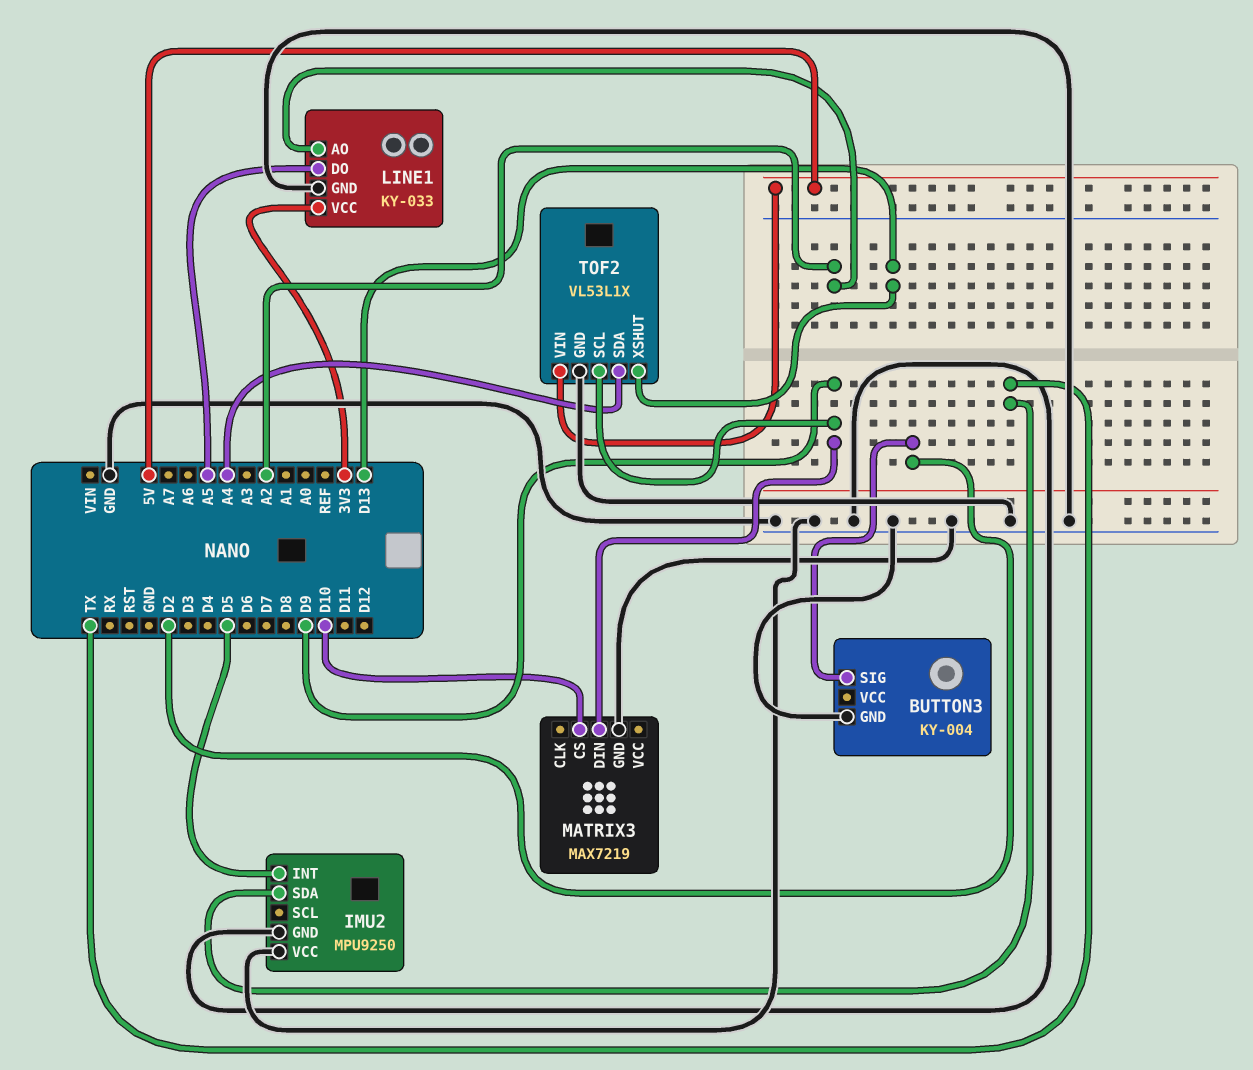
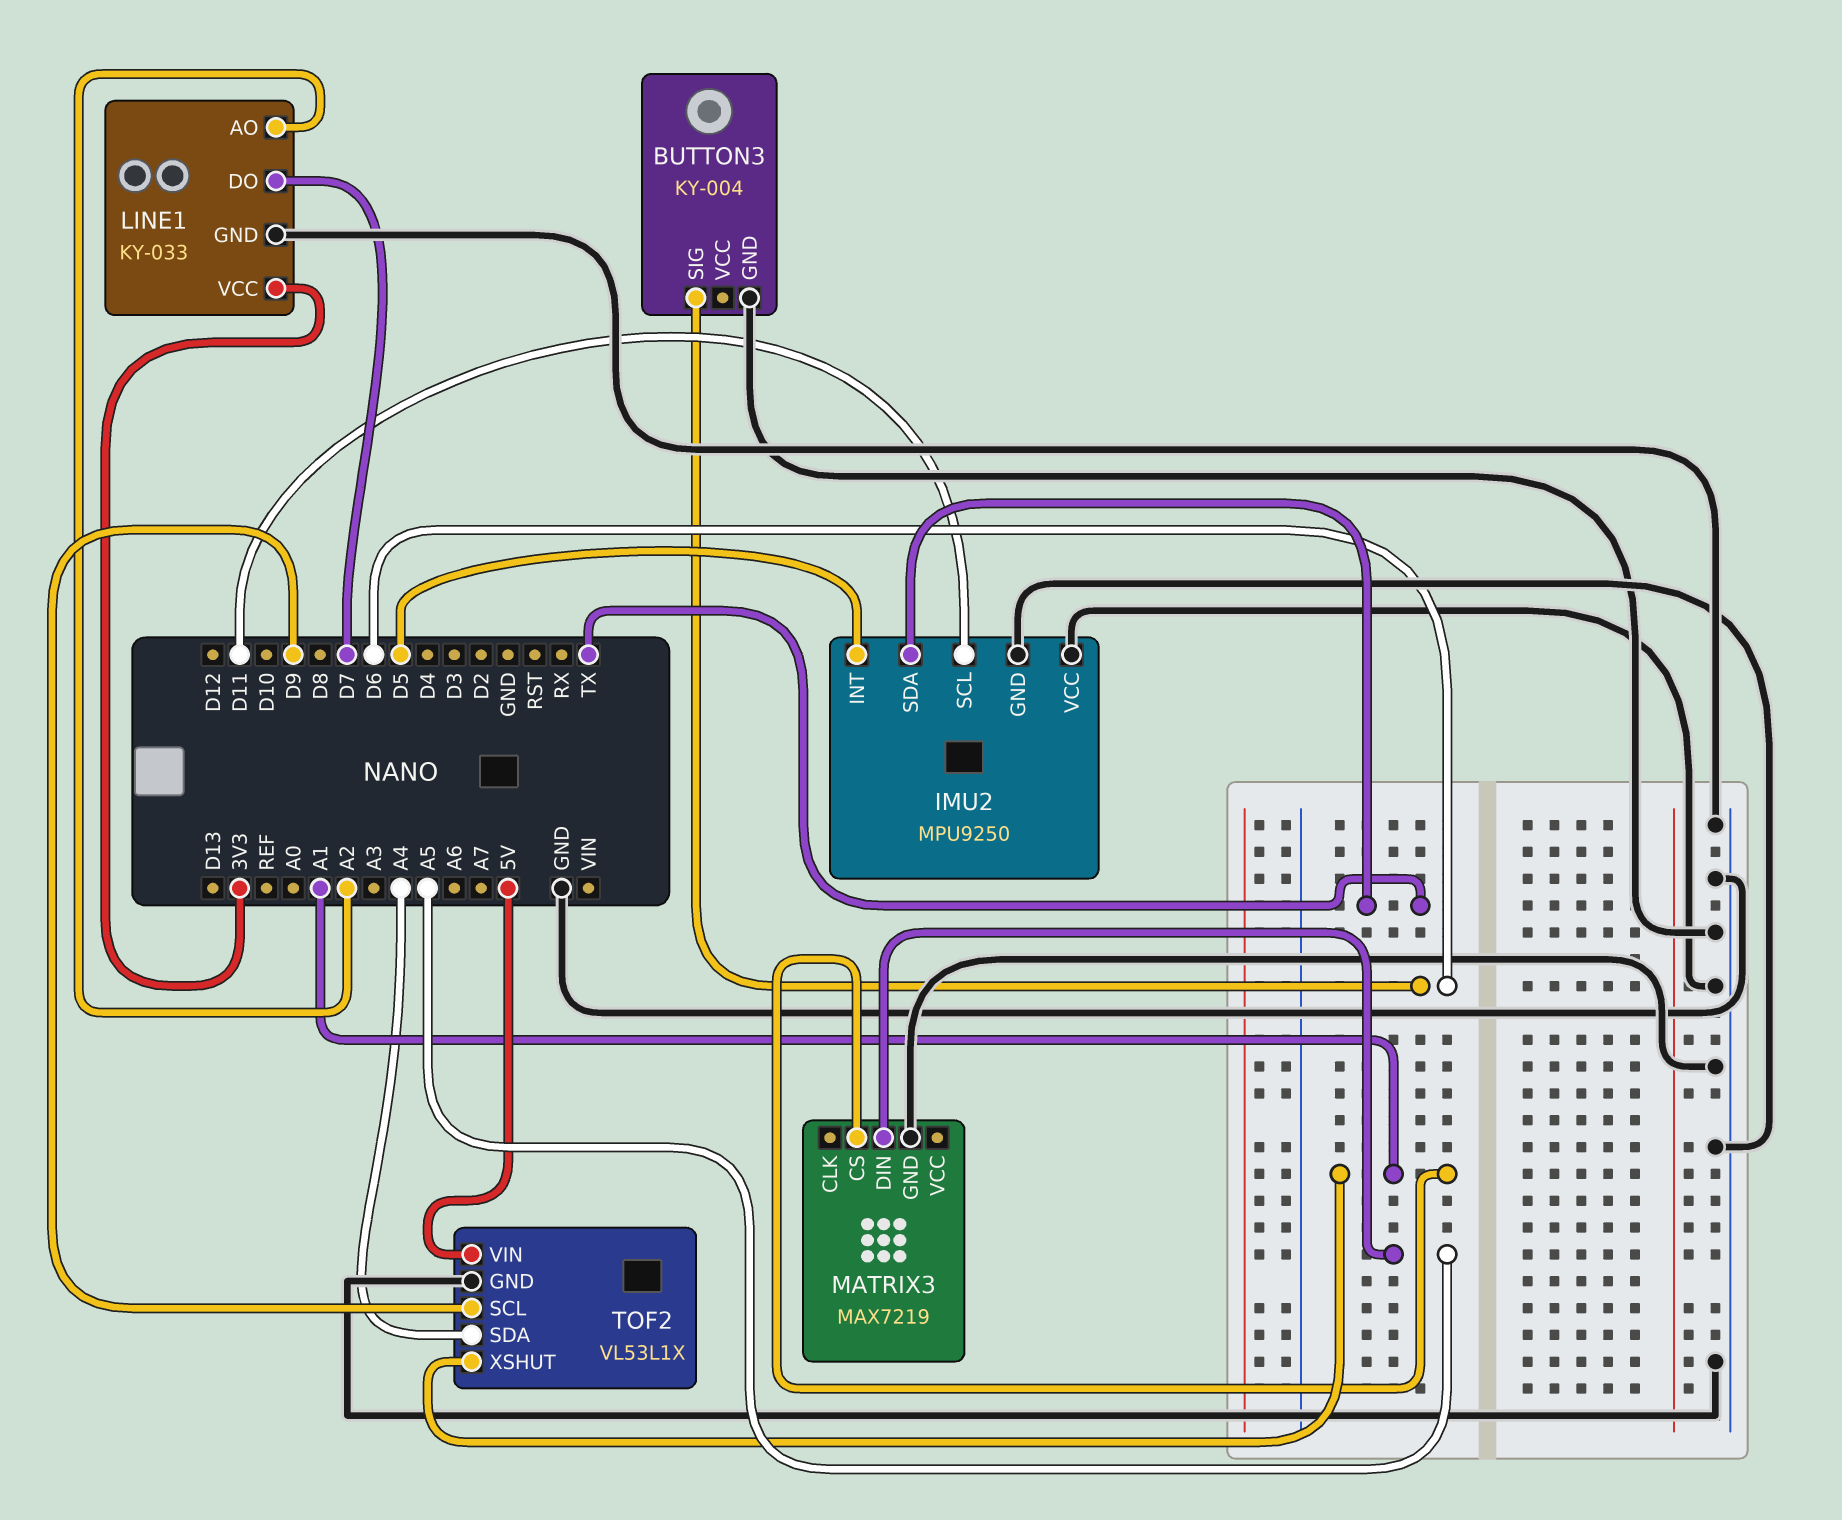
BUTTON3 pin SIG: D2 -> D6
IMU2 pin SCL: none -> D11
LINE1 pin DO: A5 -> D7
MATRIX3 pin CS: D10 -> A1
MATRIX3 pin DIN: D9 -> A5
TOF2 pin XSHUT: D13 -> A1

